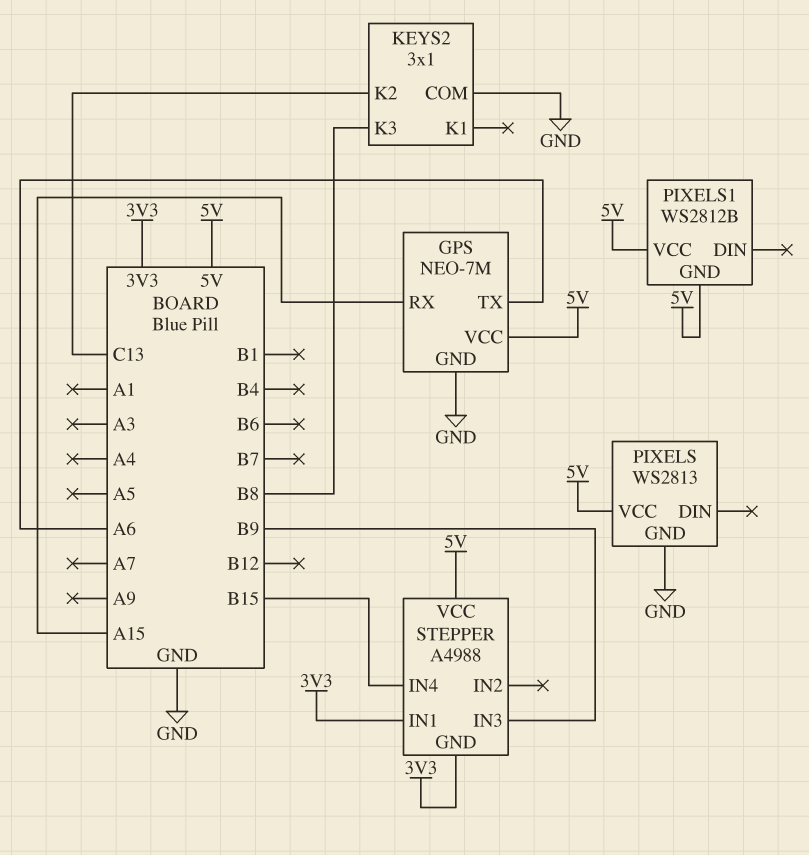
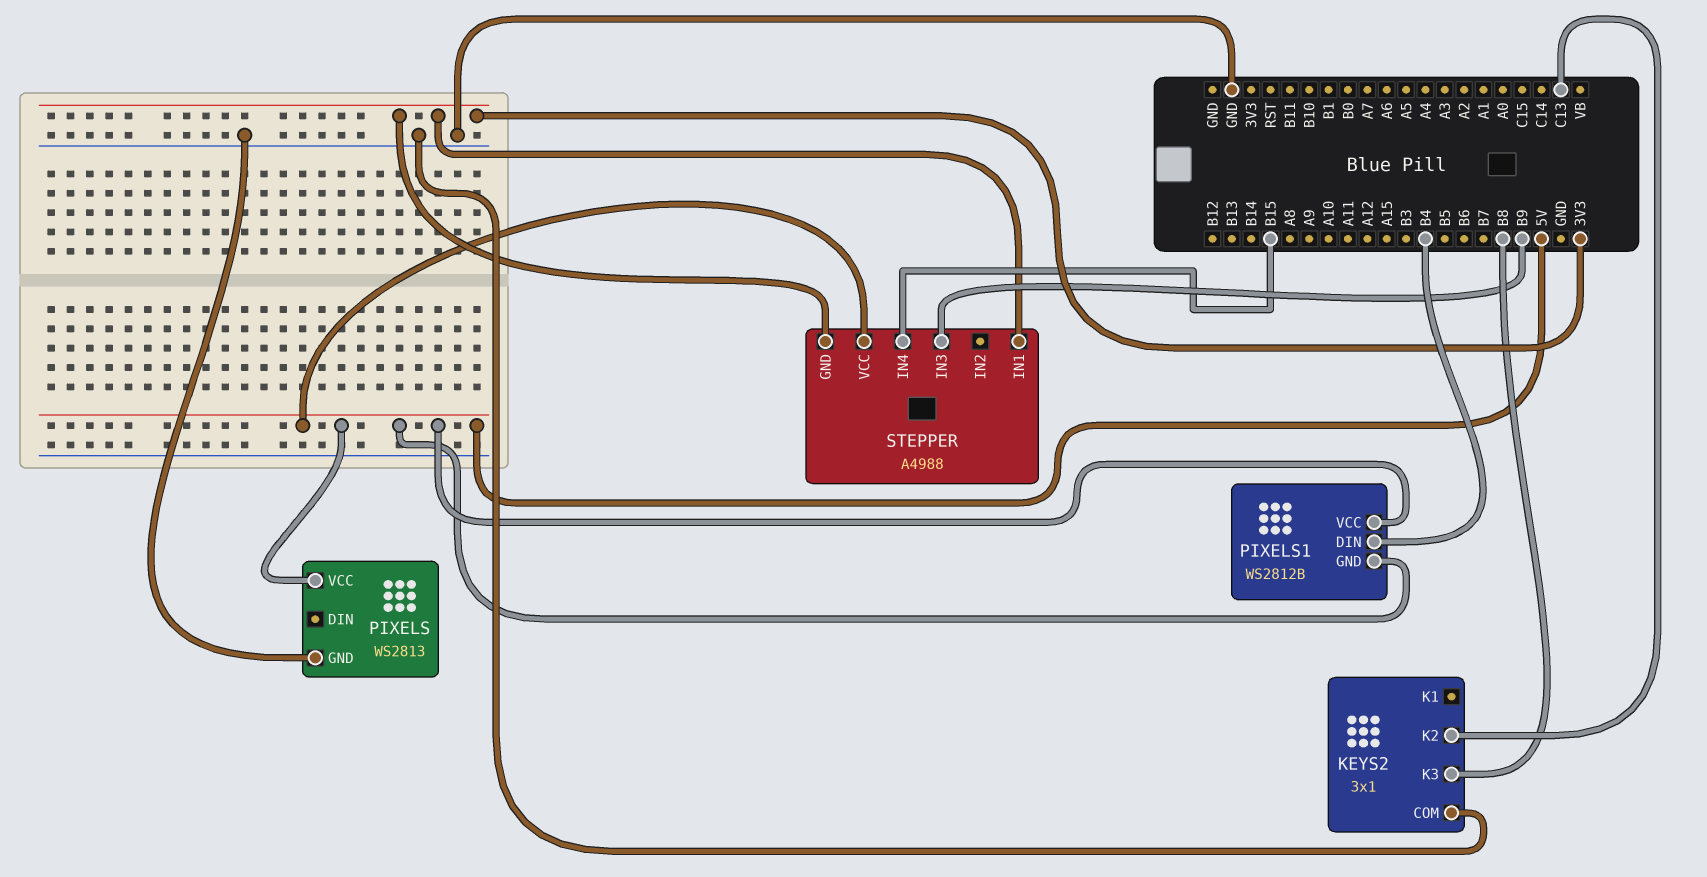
GPS: NEO-7M -> none
GPS pin GND: GND -> none
GPS pin RX: A15 -> none
GPS pin TX: A6 -> none
GPS pin VCC: 5V -> none
PIXELS1 pin DIN: none -> B4

